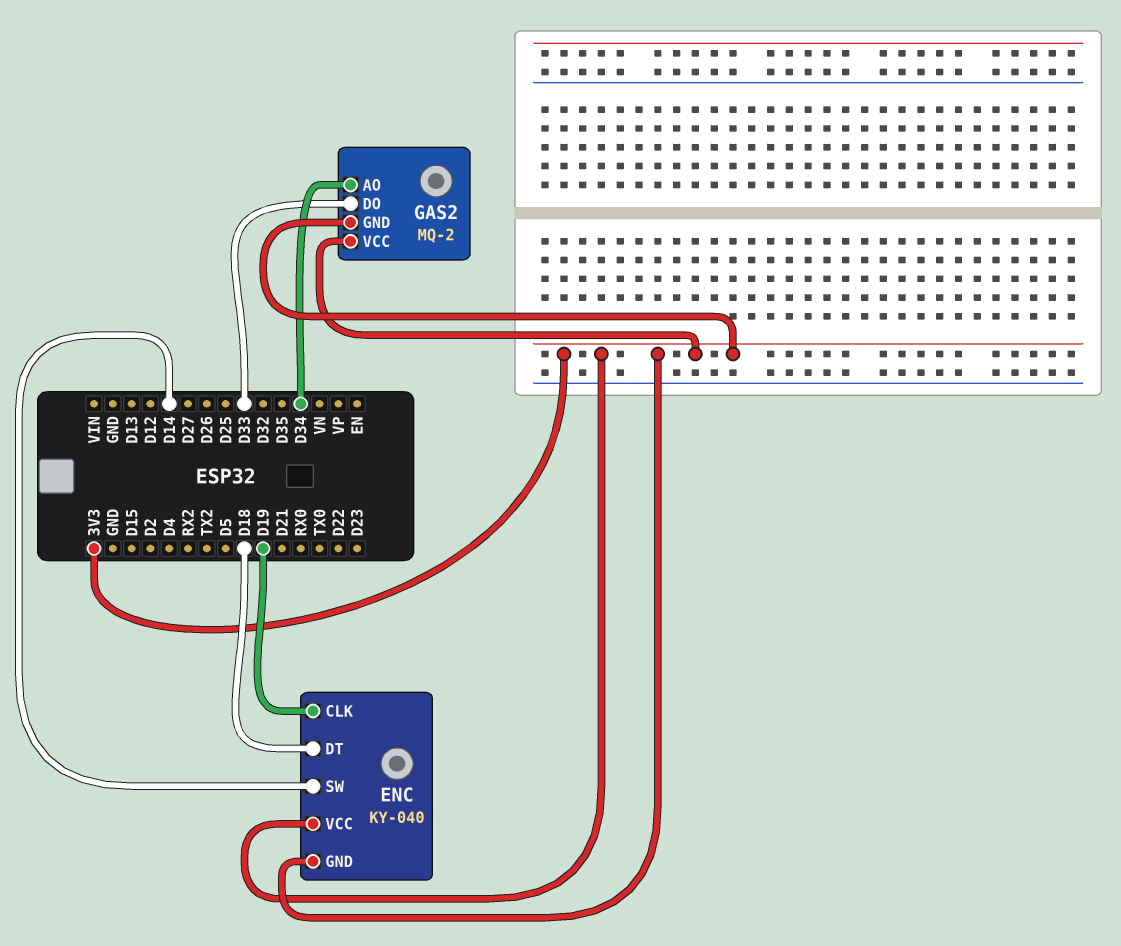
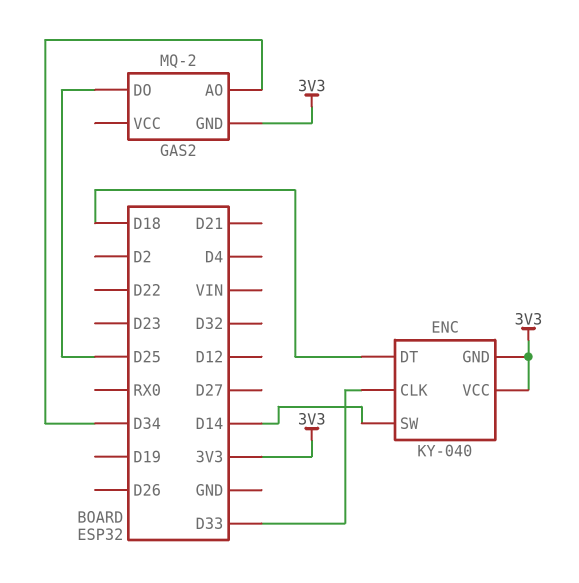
ENC pin CLK: D19 -> D33
GAS2 pin DO: D33 -> D25
GAS2 pin VCC: 3V3 -> none

